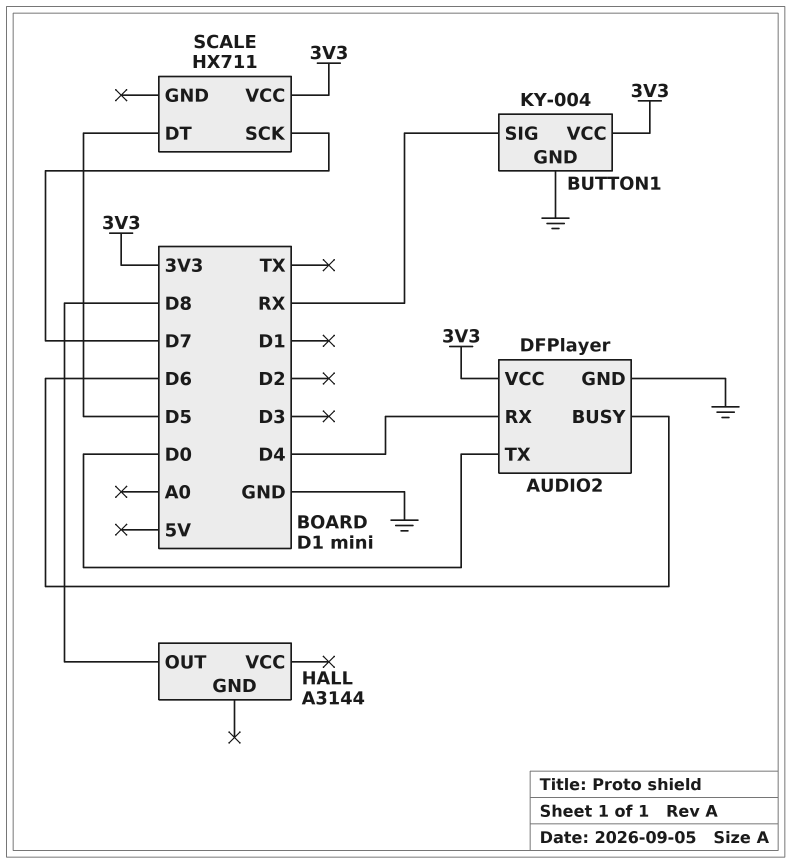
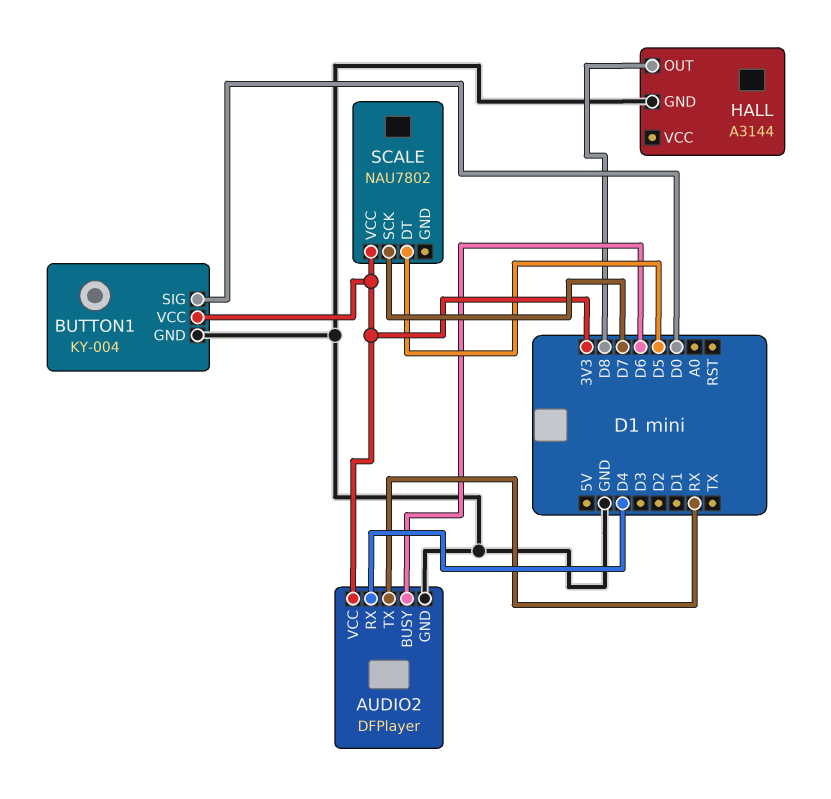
AUDIO2 pin TX: D0 -> RX
BUTTON1 pin SIG: RX -> D0
HALL pin GND: none -> GND
SCALE: HX711 -> NAU7802

